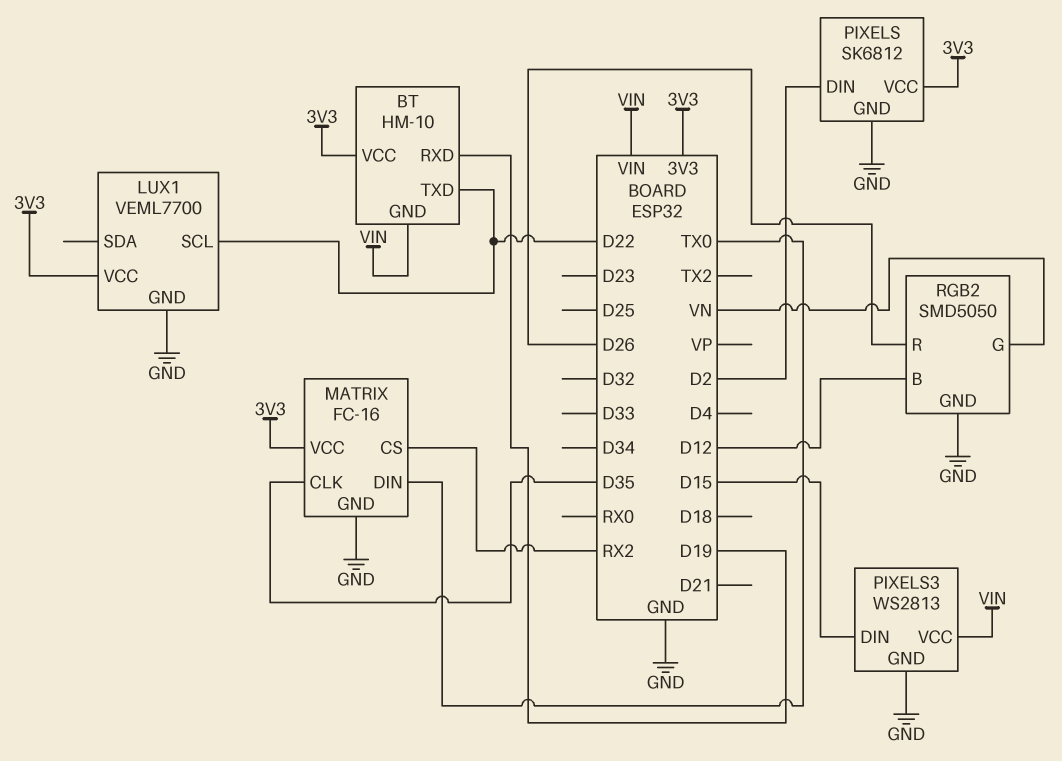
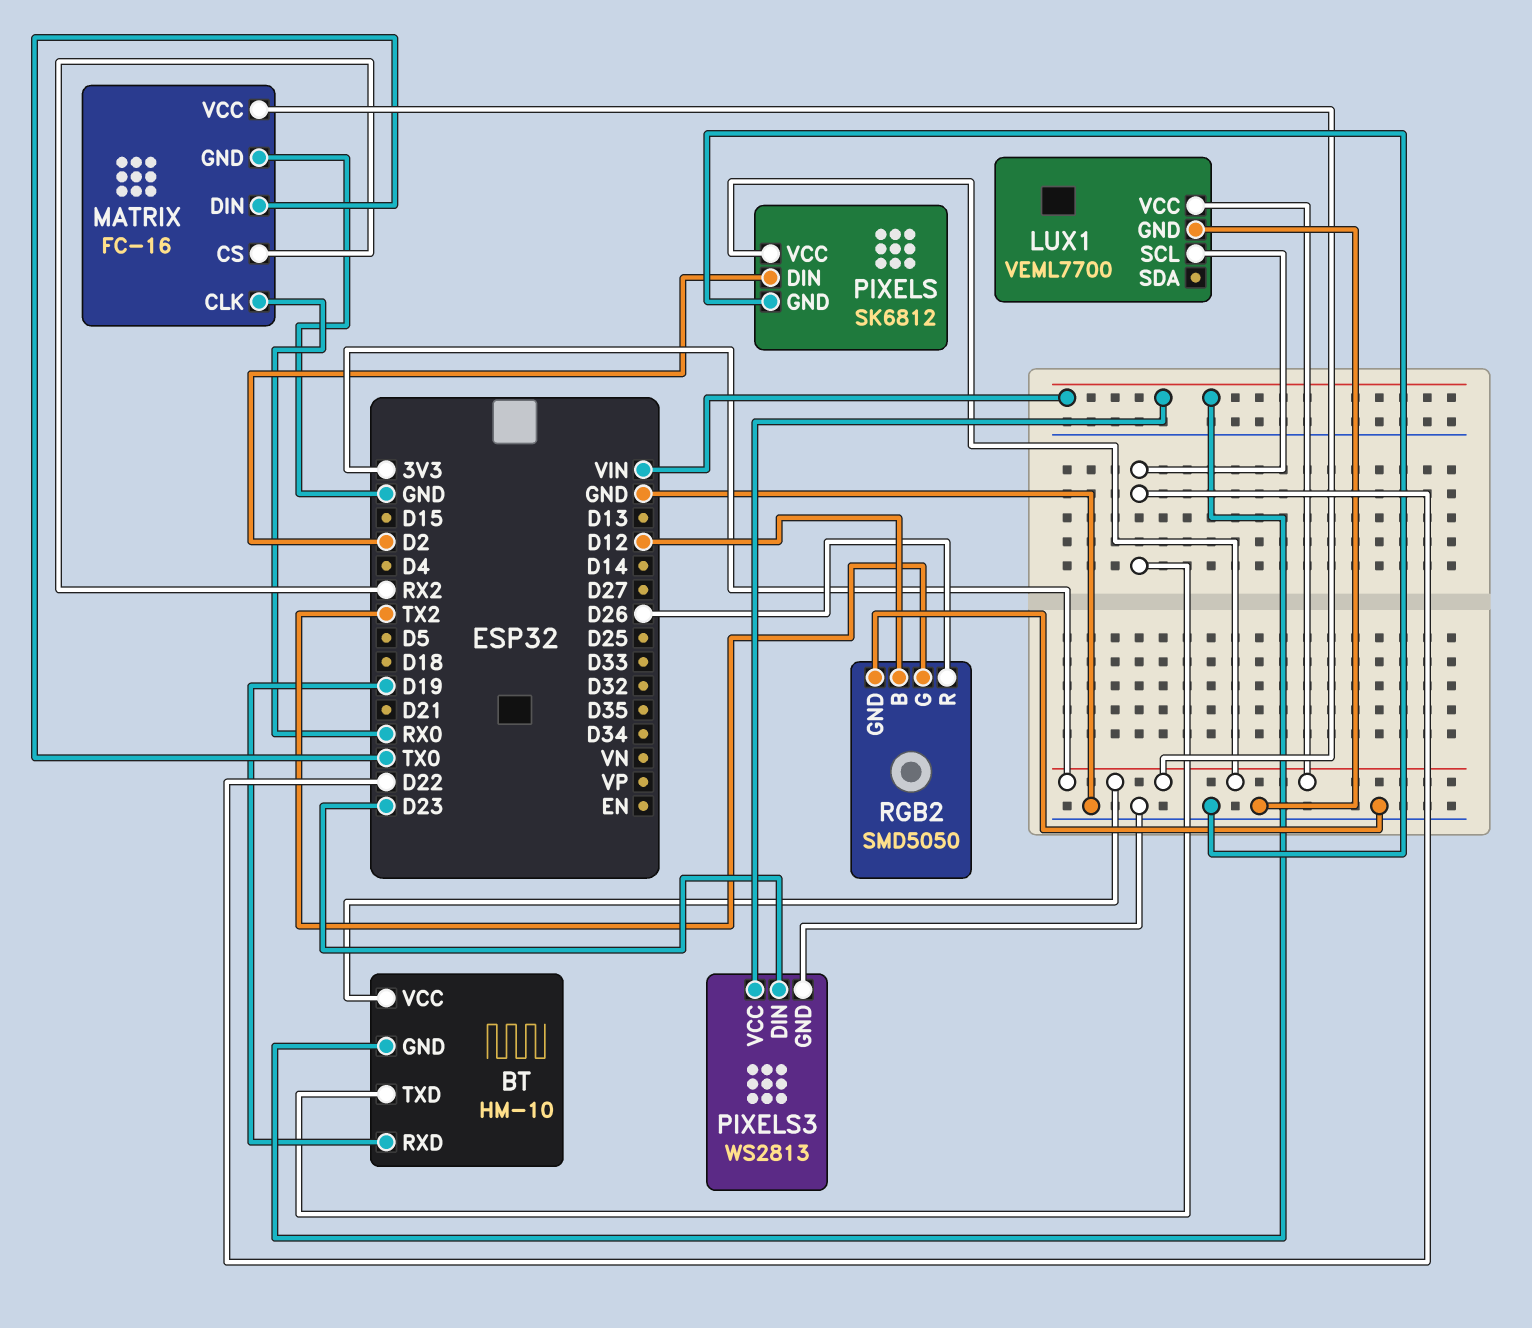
MATRIX pin CLK: D35 -> RX0
PIXELS3 pin DIN: D15 -> D23
RGB2 pin G: VN -> TX2

